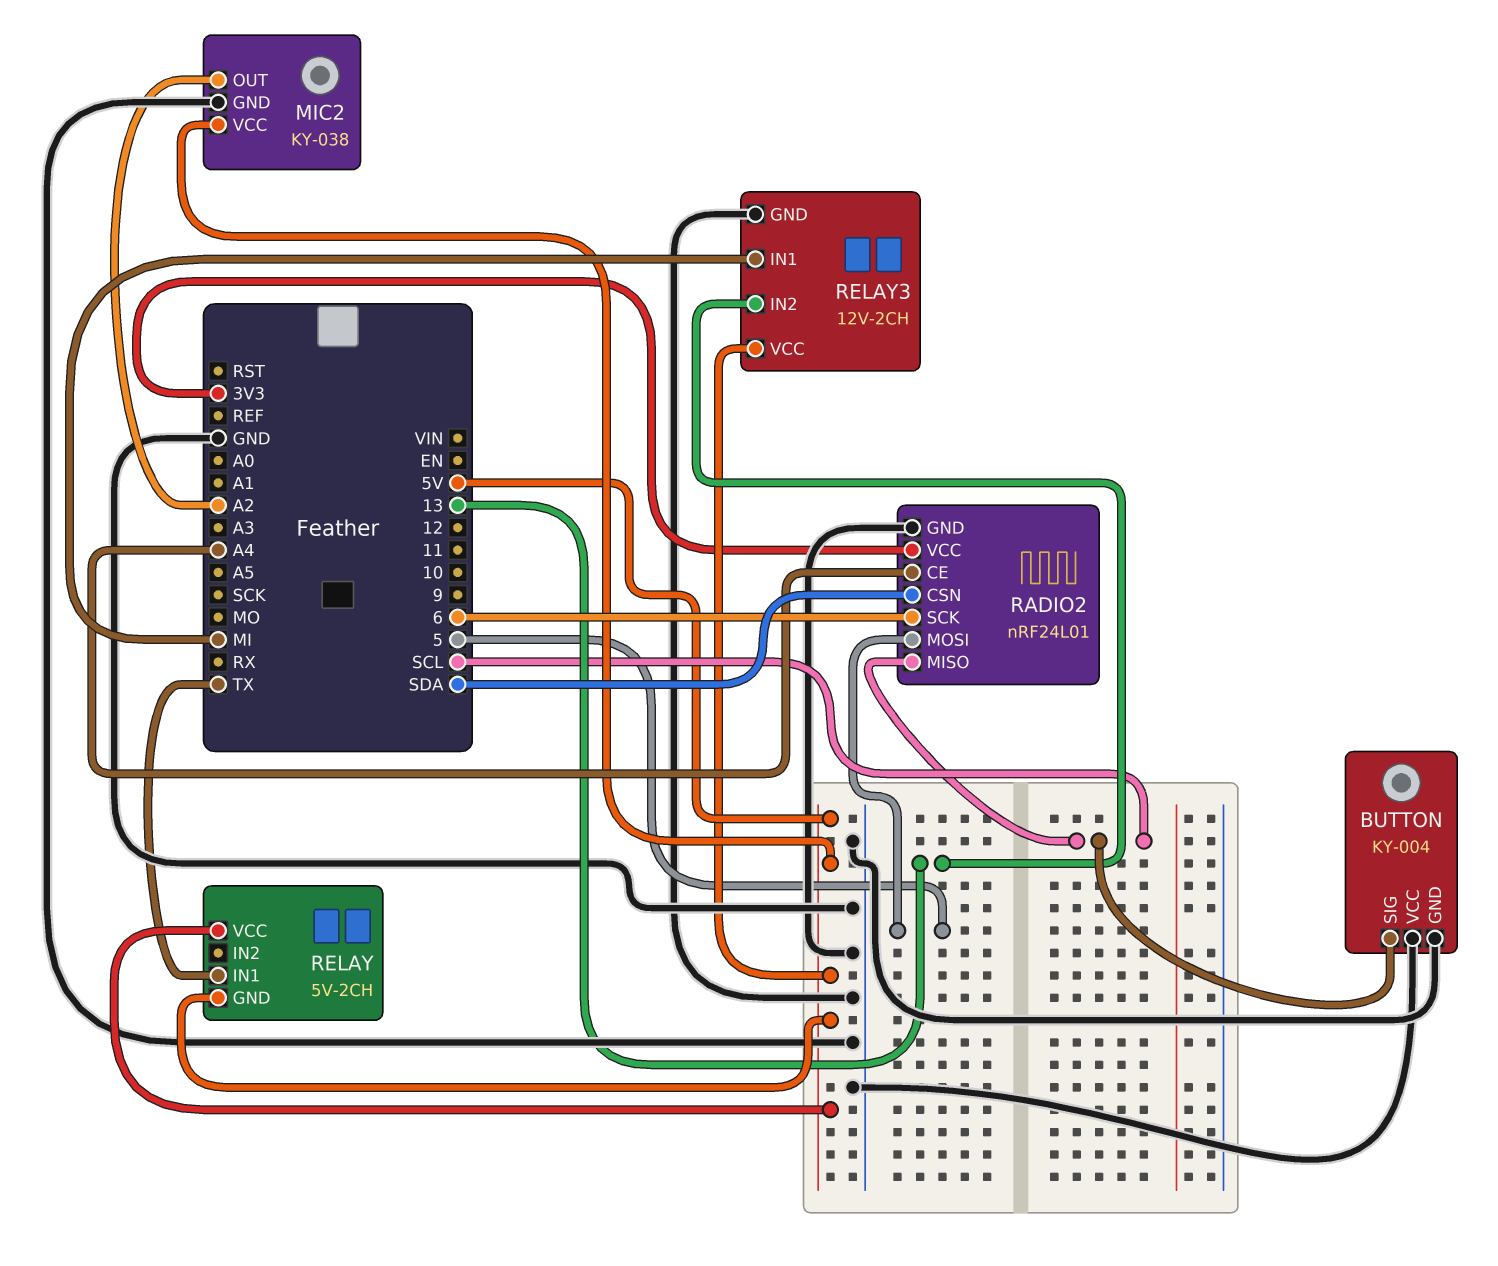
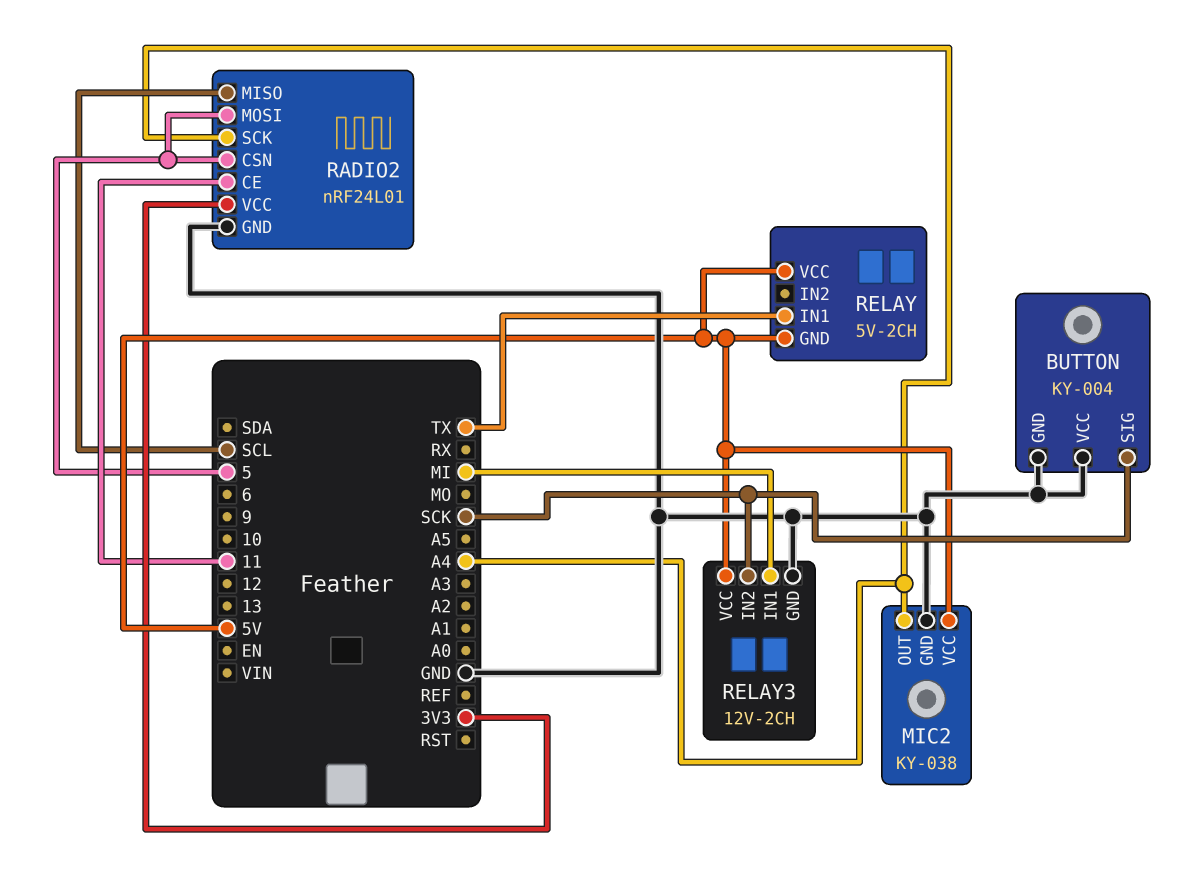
BUTTON pin SIG: SCL -> SCK
MIC2 pin OUT: A2 -> A4
RADIO2 pin CE: A4 -> 11
RADIO2 pin CSN: SDA -> 5
RADIO2 pin SCK: 6 -> A4
RELAY3 pin IN2: 13 -> SCK

